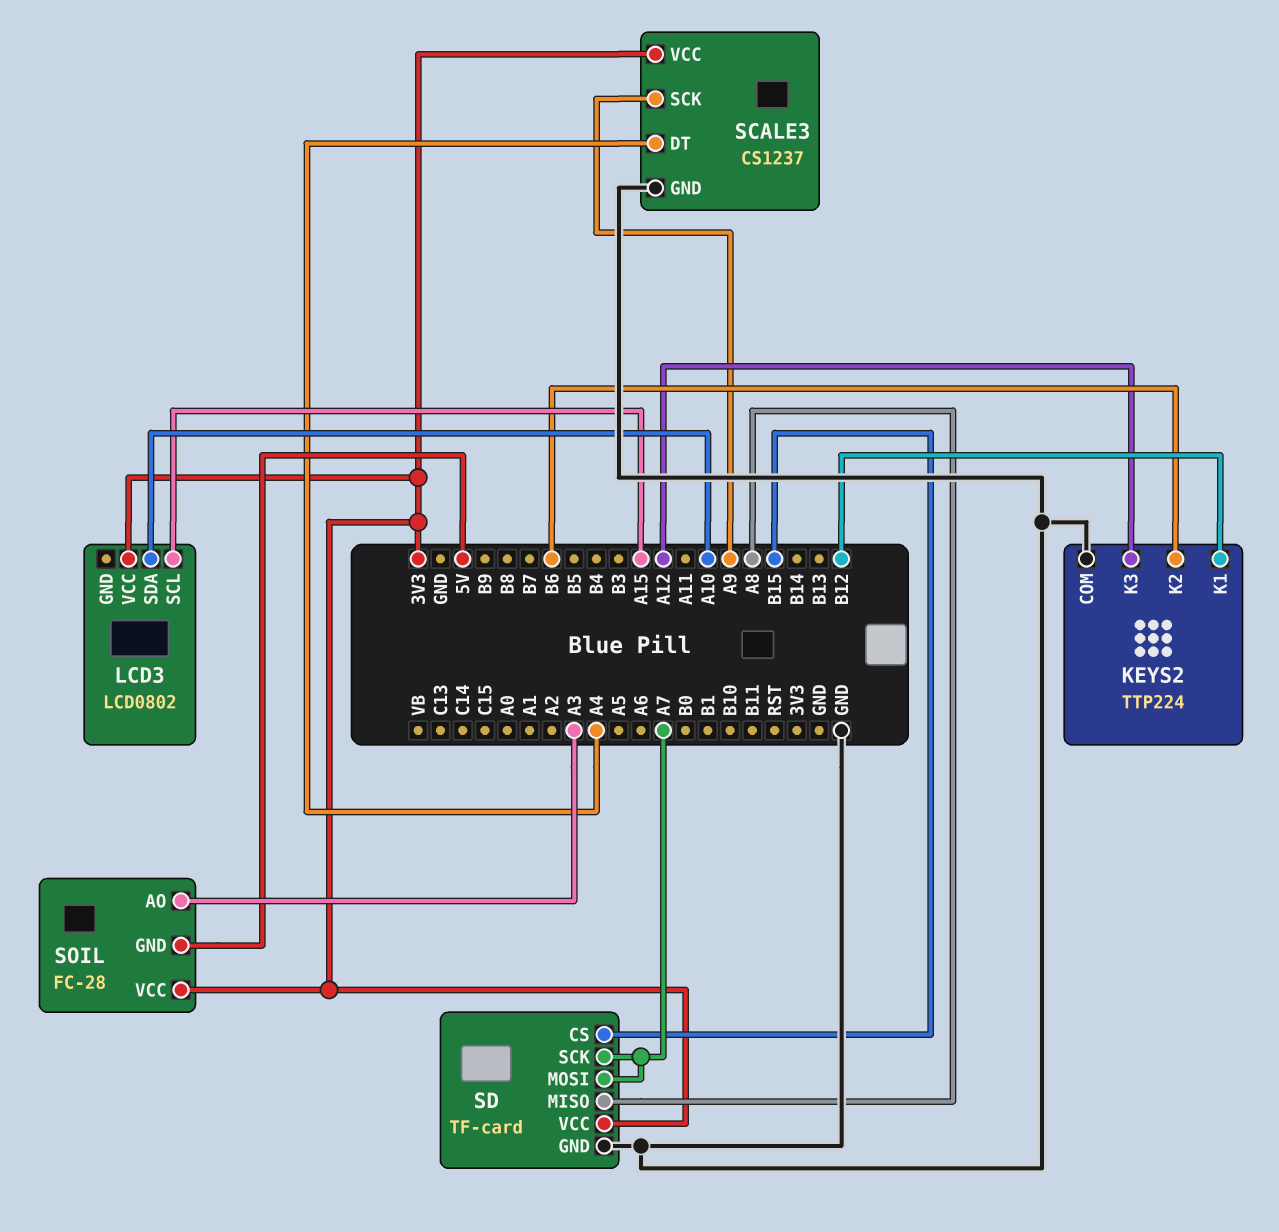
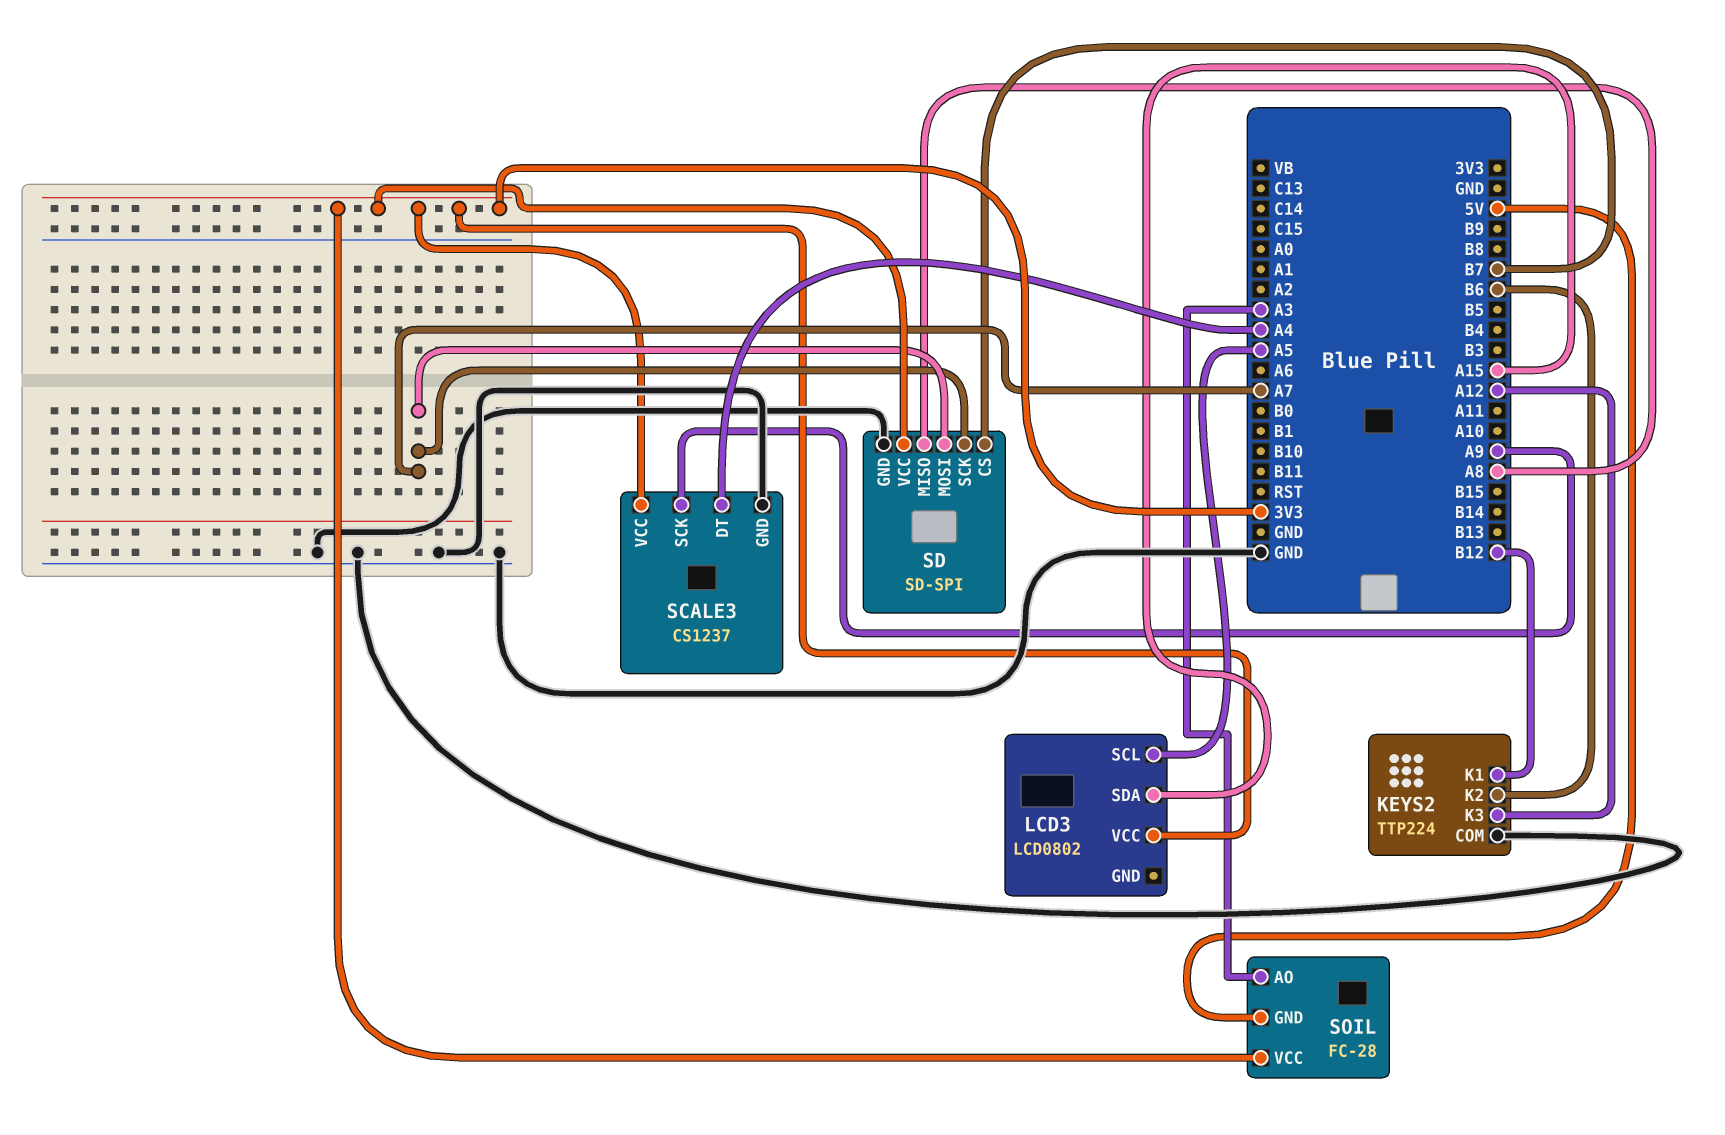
LCD3 pin SCL: A15 -> A5
LCD3 pin SDA: A10 -> A15
SD: TF-card -> SD-SPI
SD pin CS: B15 -> B7

